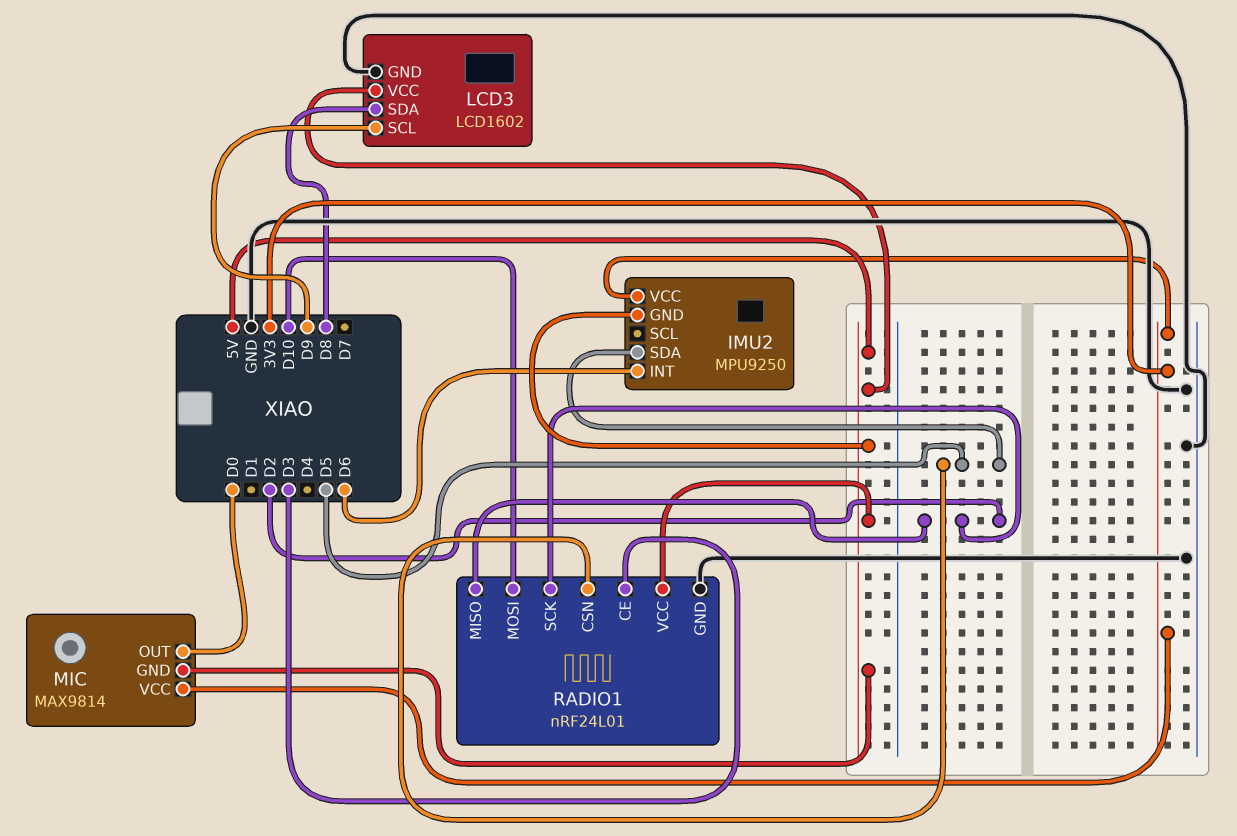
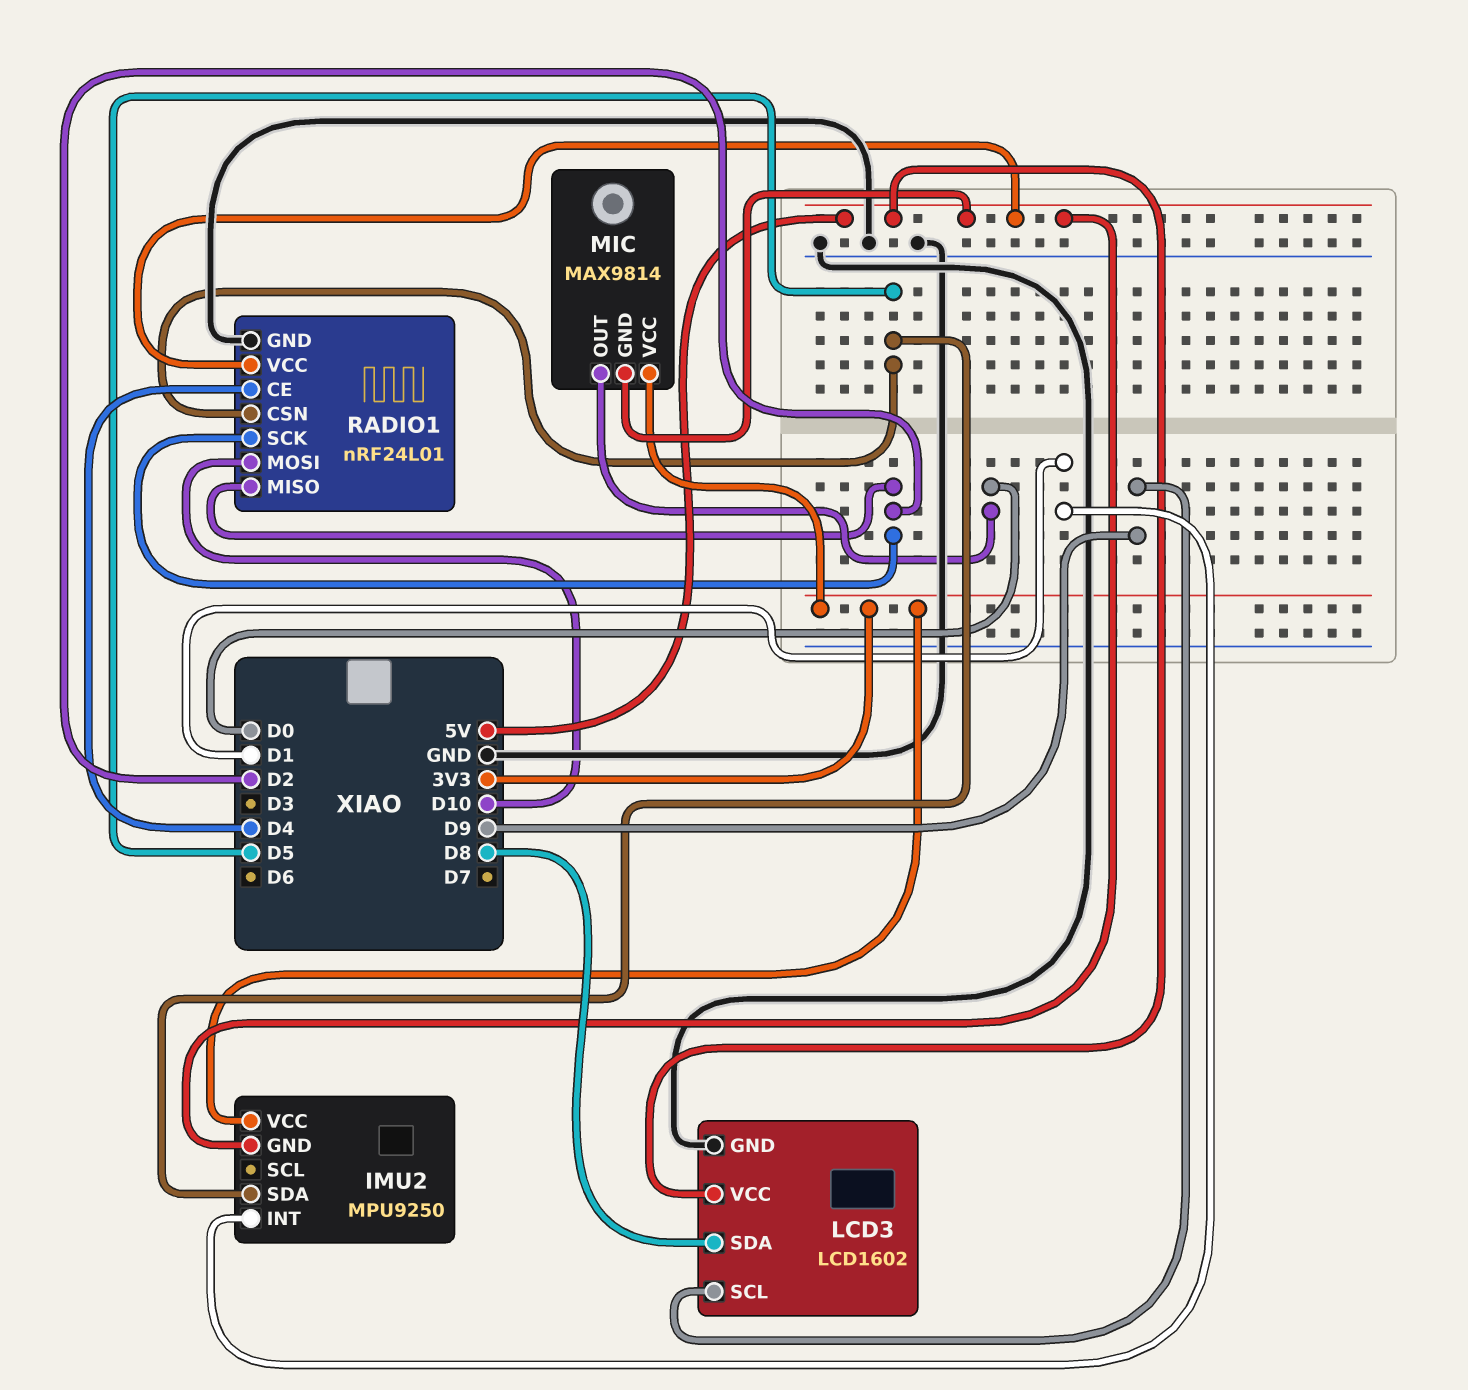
IMU2 pin INT: D6 -> D1
RADIO1 pin CE: D3 -> D4

